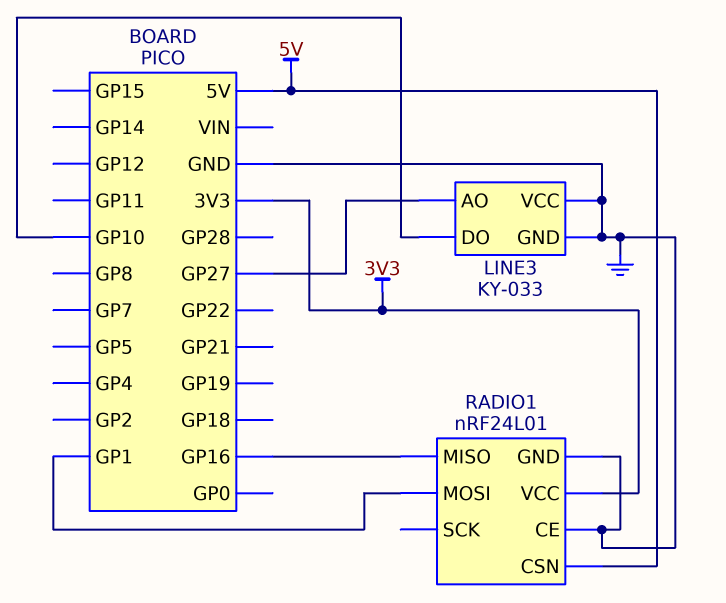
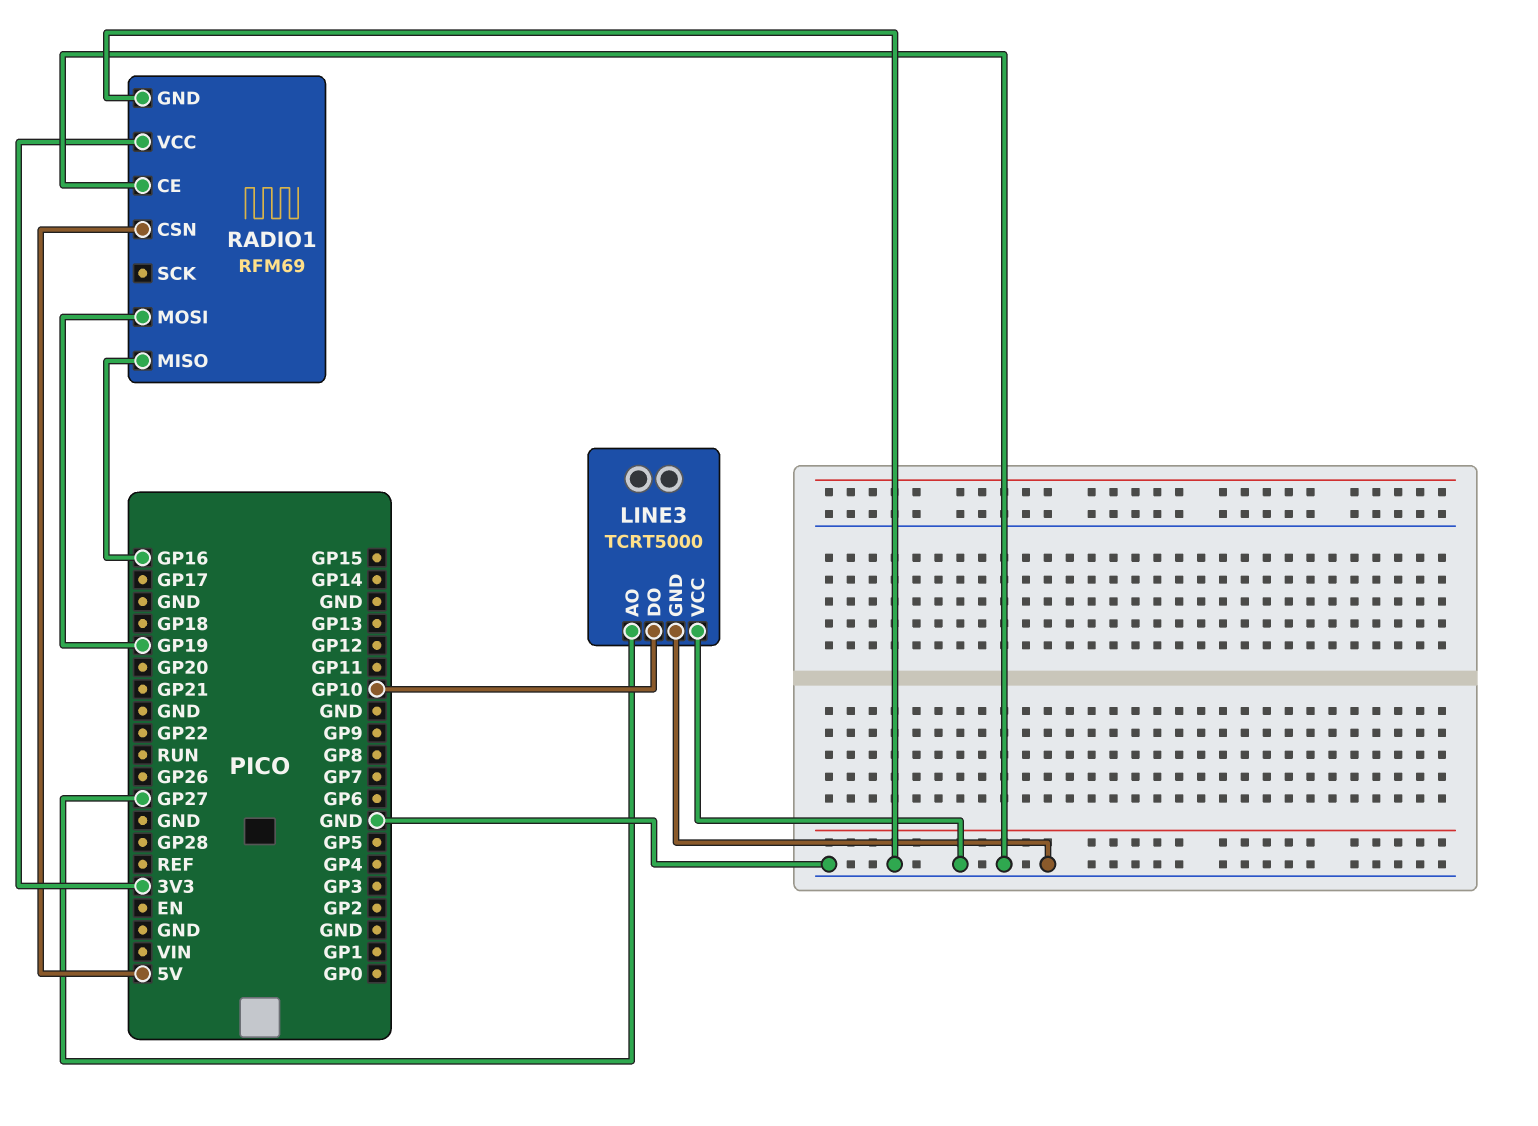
LINE3: KY-033 -> TCRT5000
RADIO1: nRF24L01 -> RFM69
RADIO1 pin MOSI: GP1 -> GP19

